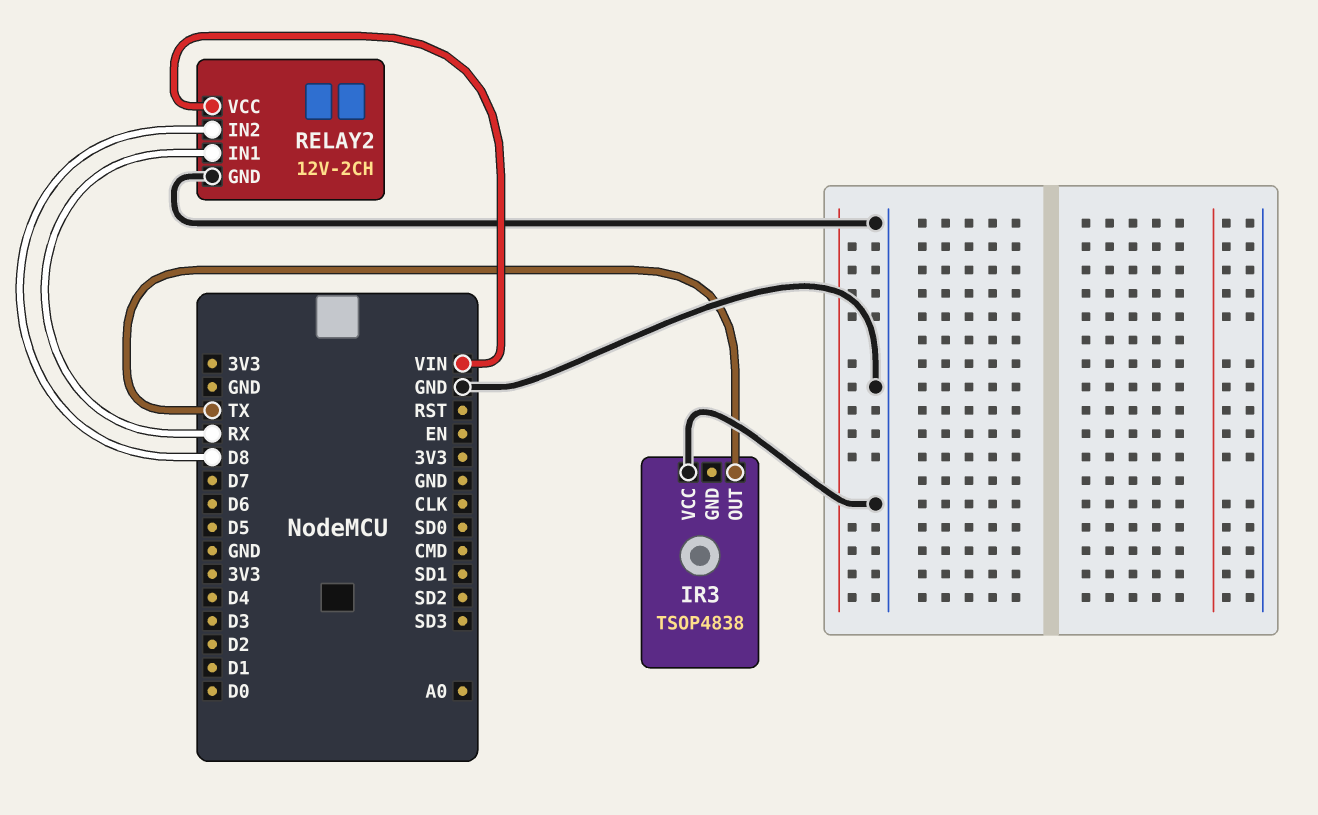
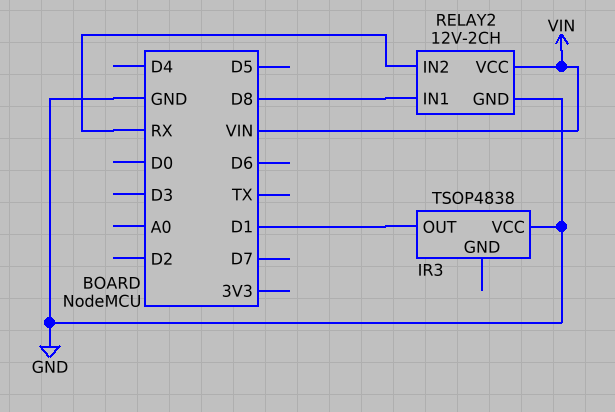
IR3 pin OUT: TX -> D1
RELAY2 pin IN1: RX -> D8
RELAY2 pin IN2: D8 -> RX

